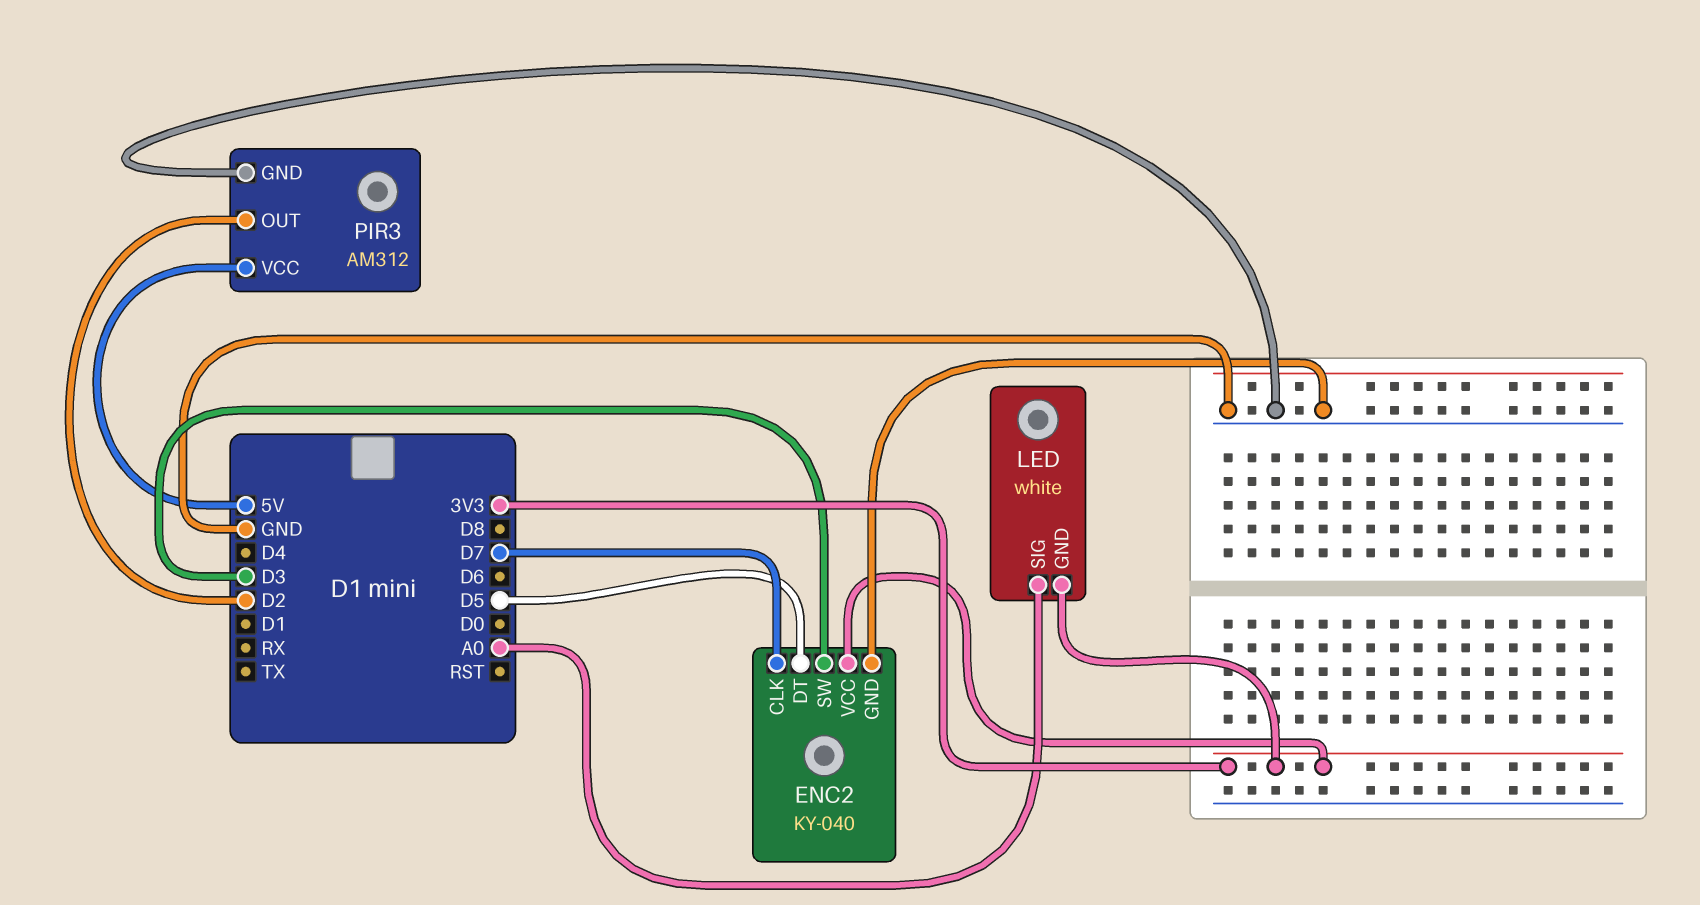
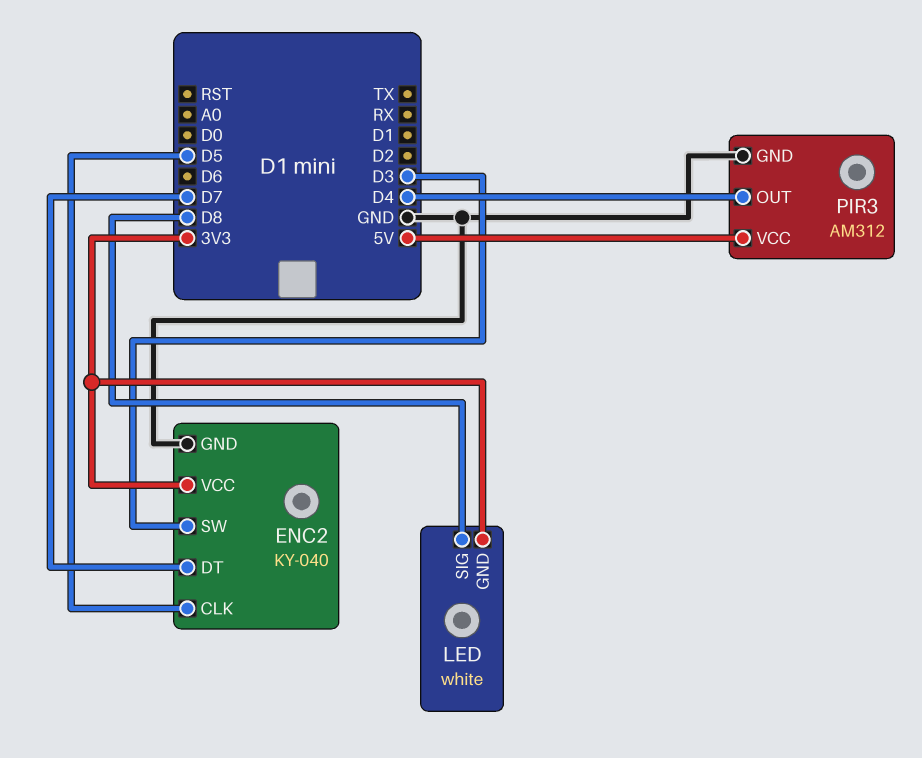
ENC2 pin CLK: D7 -> D5
ENC2 pin DT: D5 -> D7
LED pin SIG: A0 -> D8
PIR3 pin OUT: D2 -> D4

